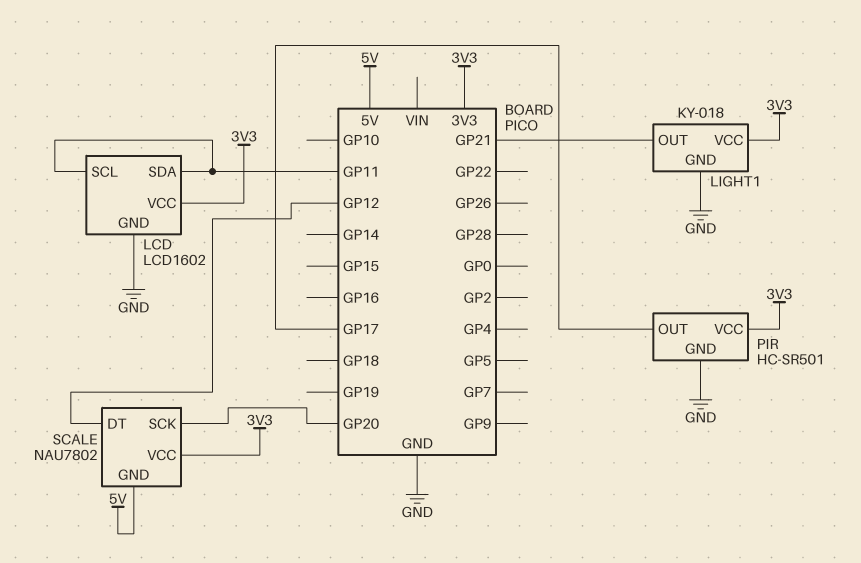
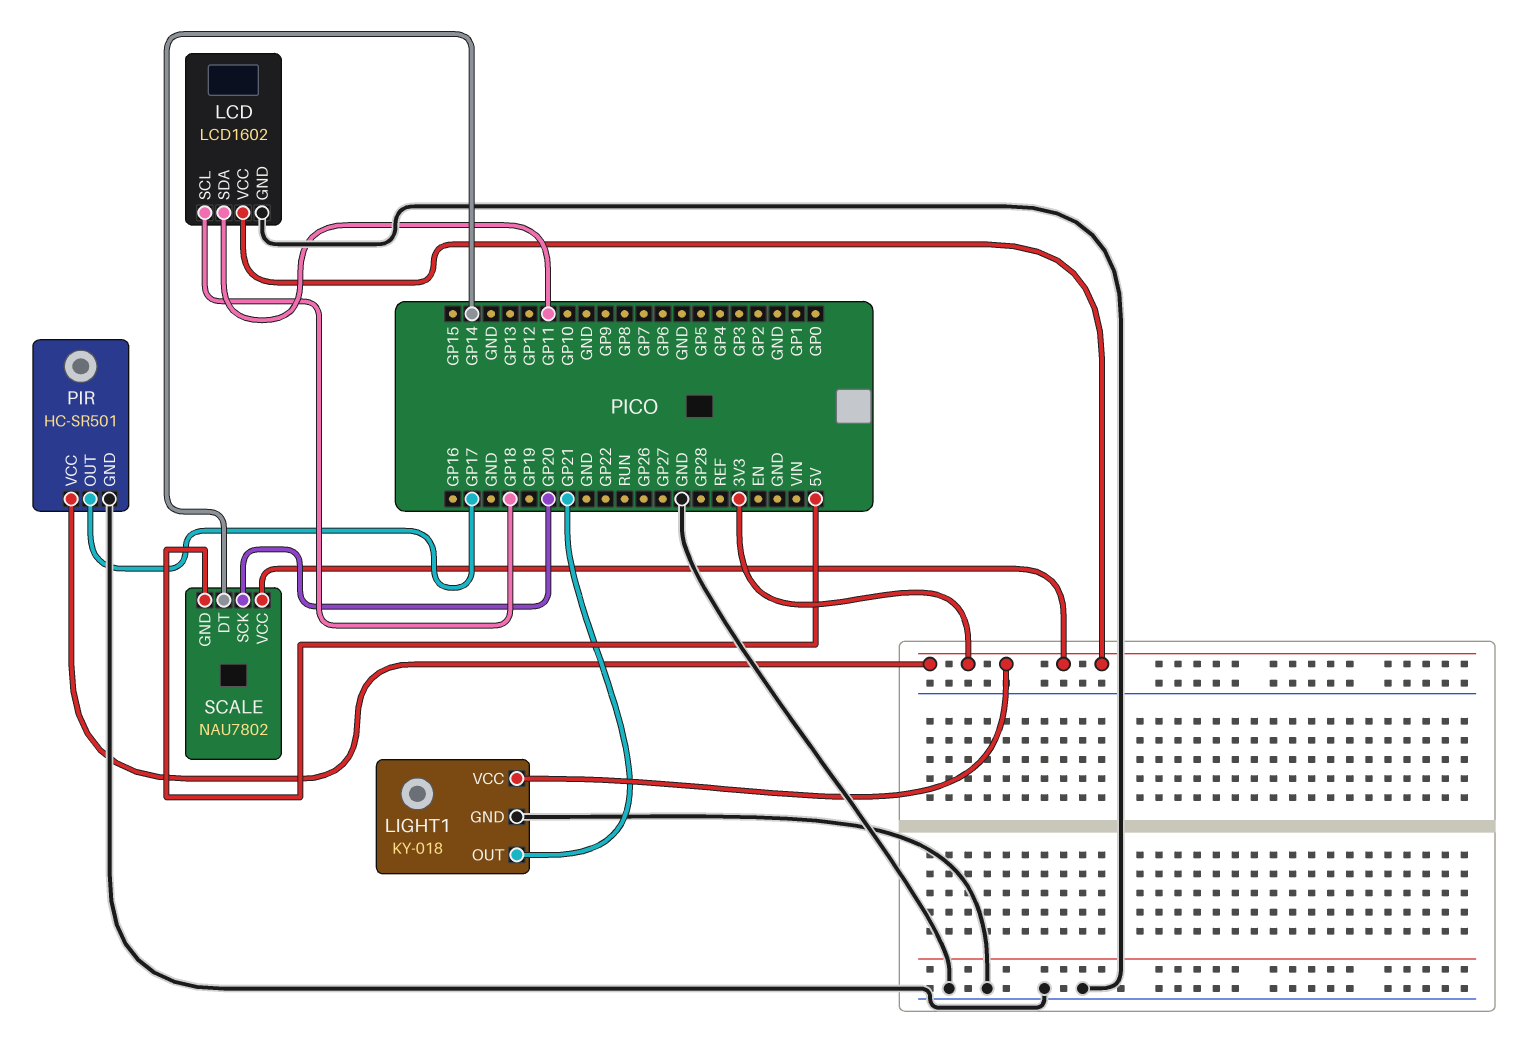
LCD pin SCL: GP11 -> GP18
SCALE pin DT: GP12 -> GP14

